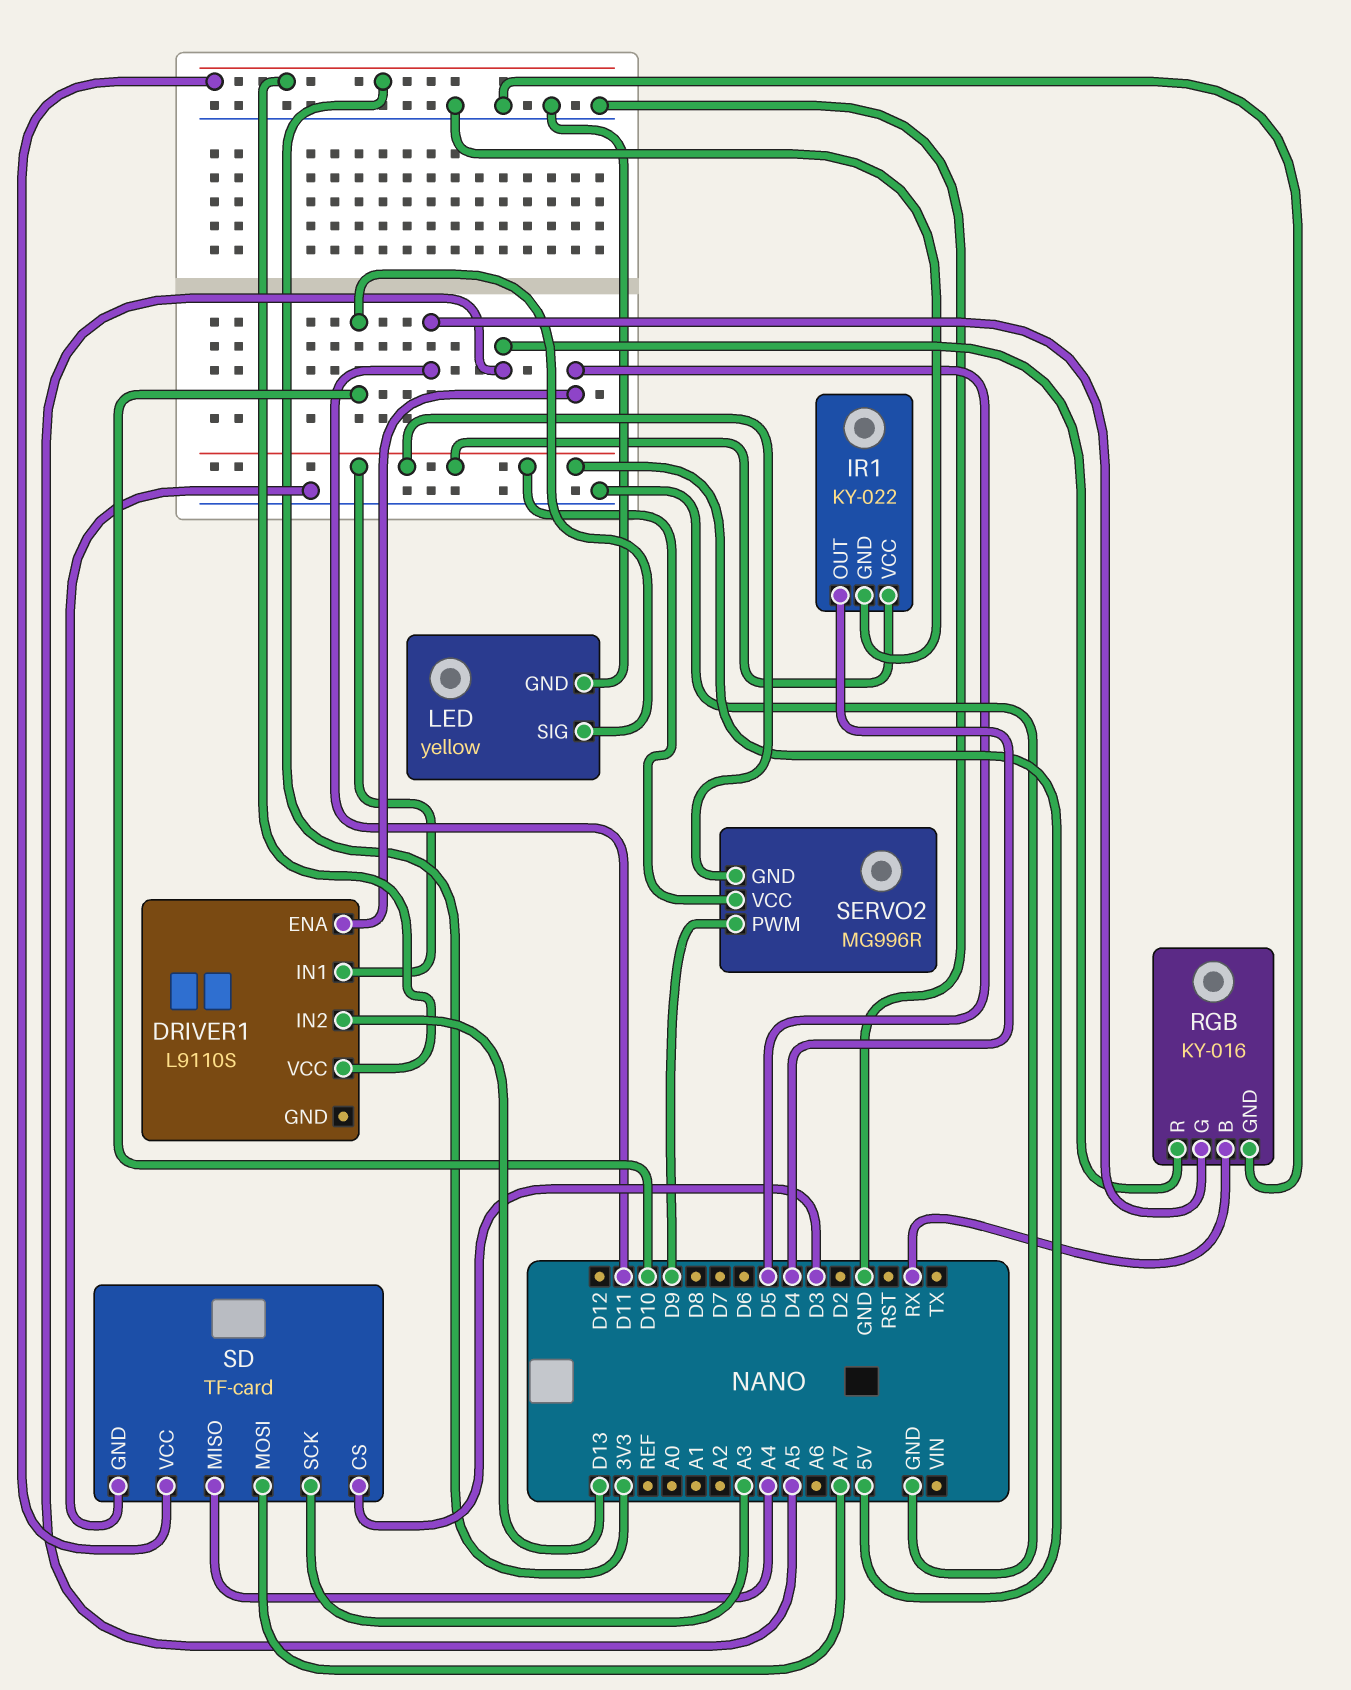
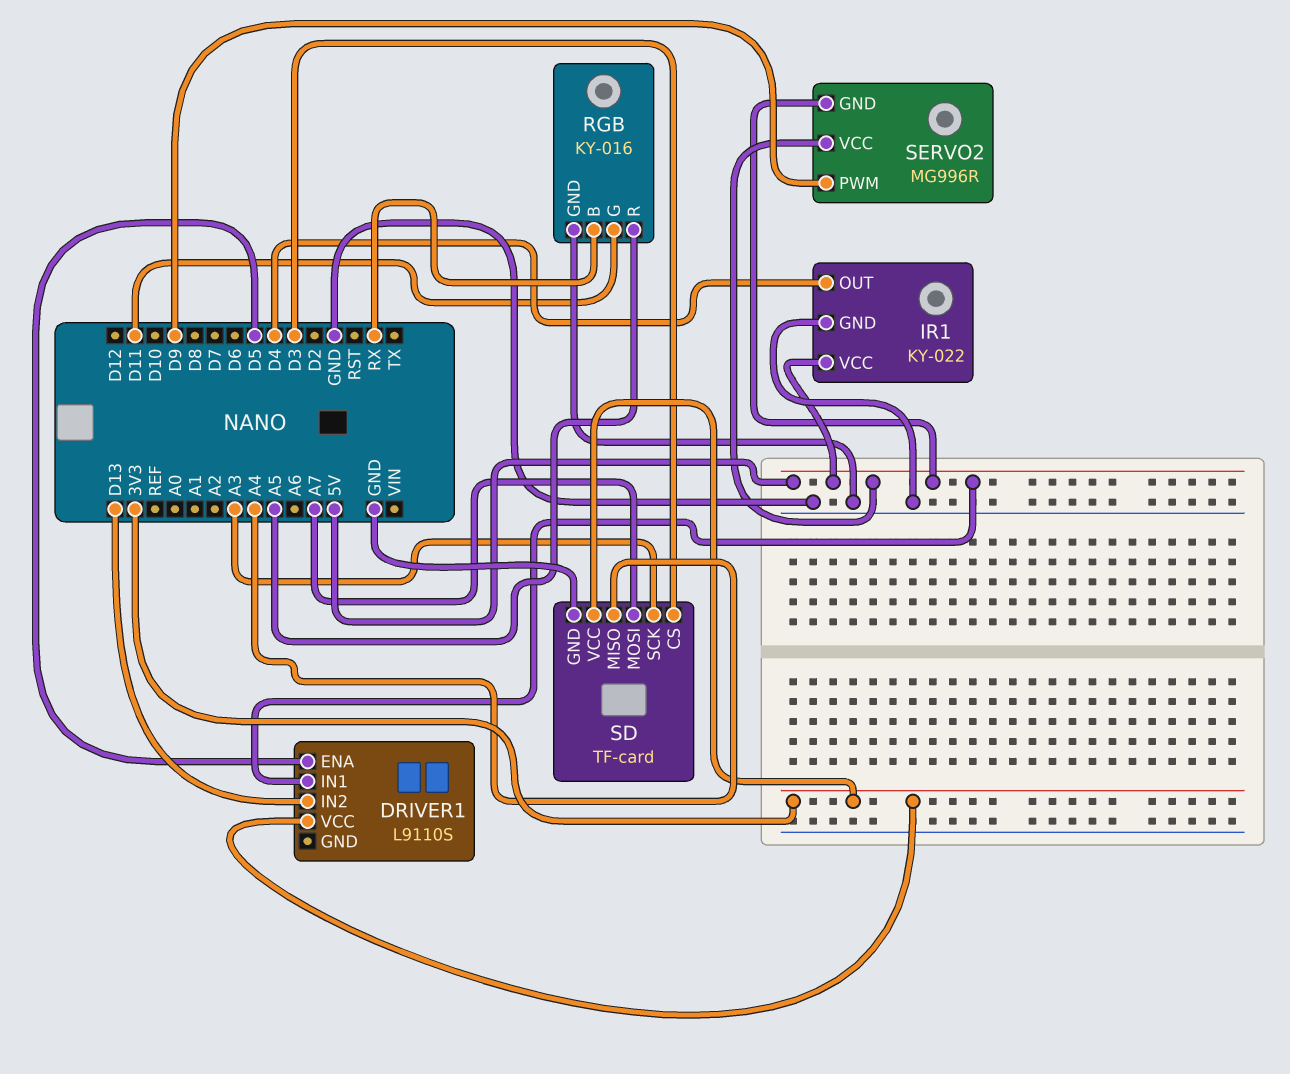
LED: yellow -> none
LED pin GND: GND -> none
LED pin SIG: D10 -> none

